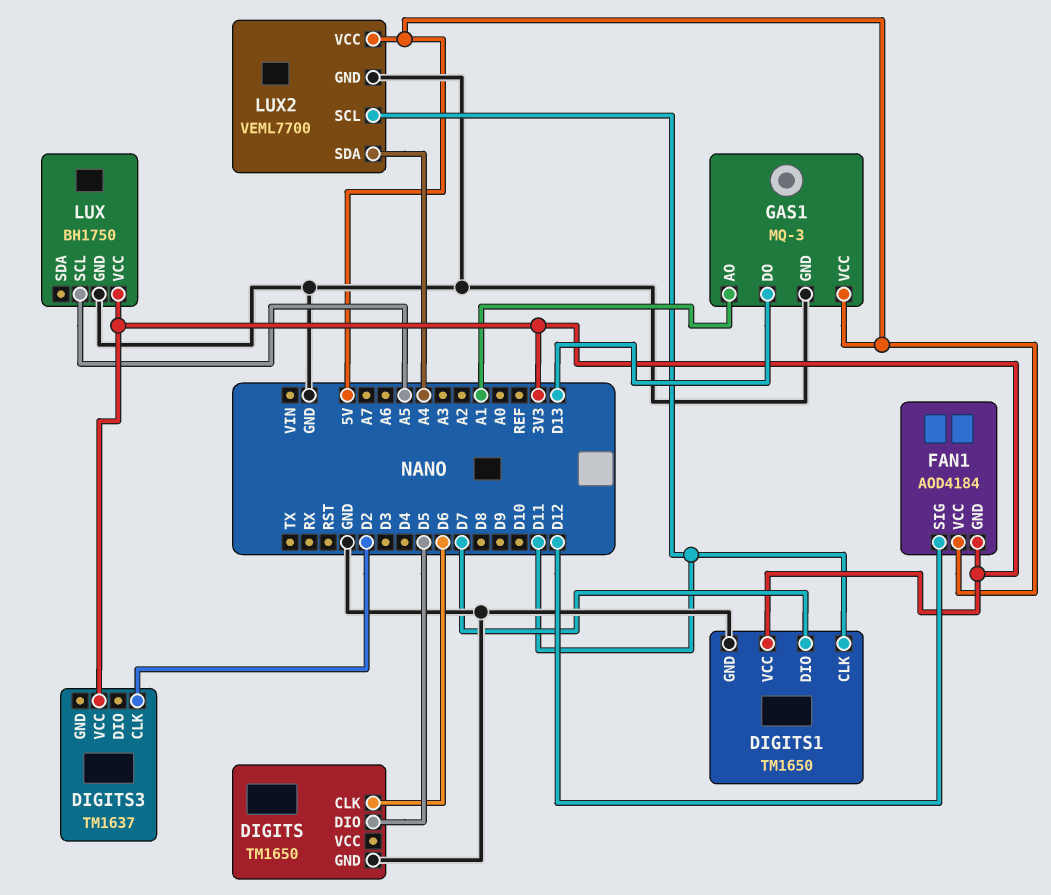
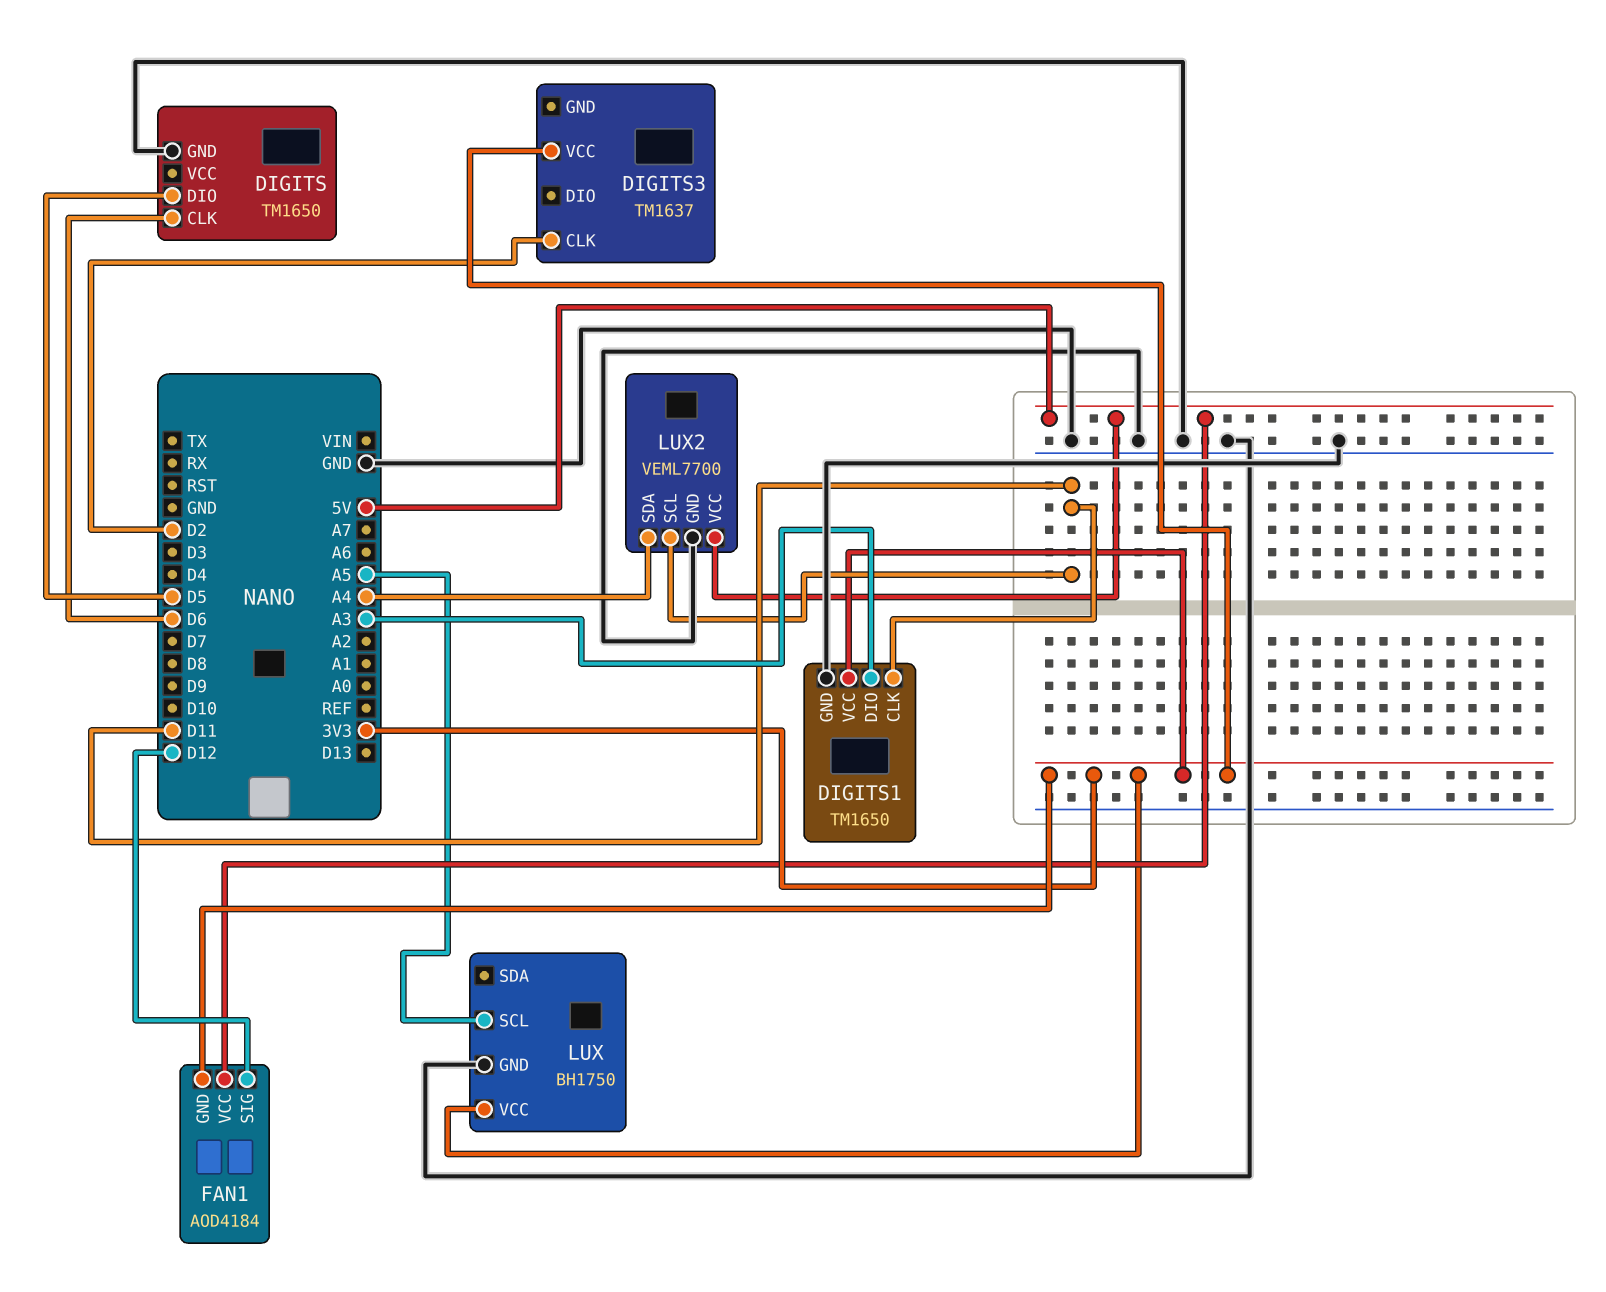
DIGITS1 pin DIO: D7 -> A3
GAS1: MQ-3 -> none
GAS1 pin AO: A1 -> none
GAS1 pin DO: D13 -> none
GAS1 pin GND: GND -> none
GAS1 pin VCC: 5V -> none

